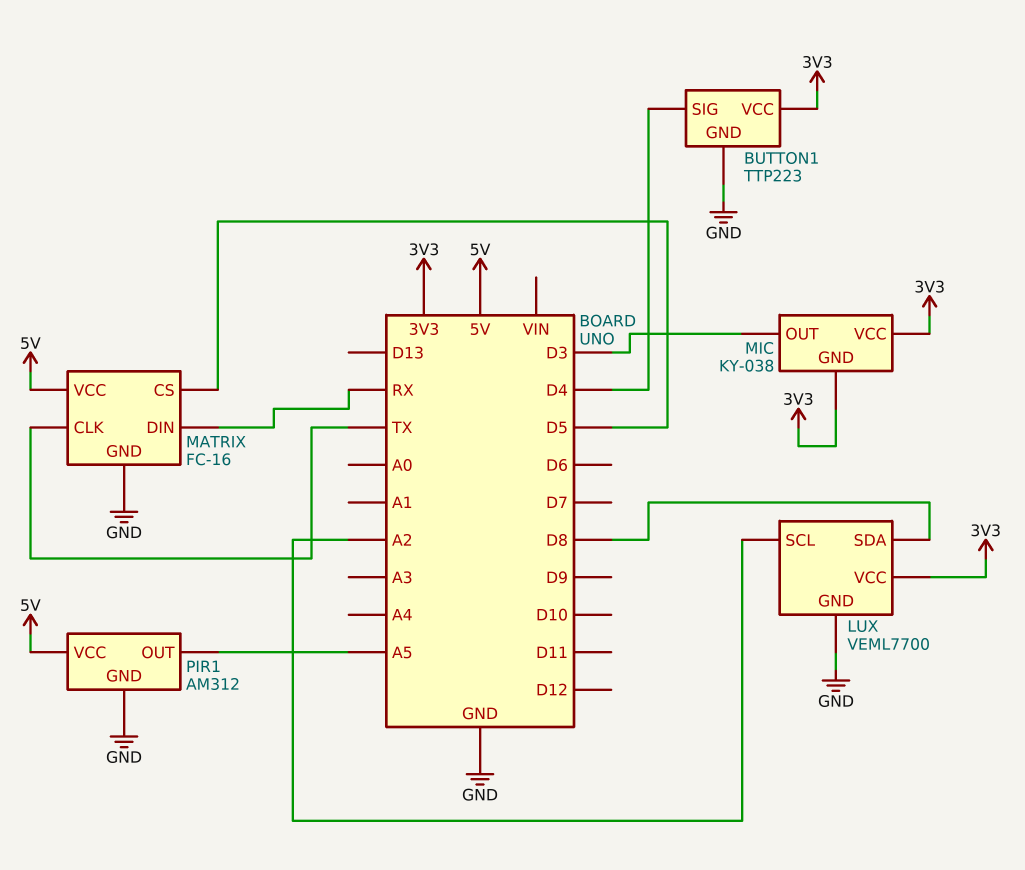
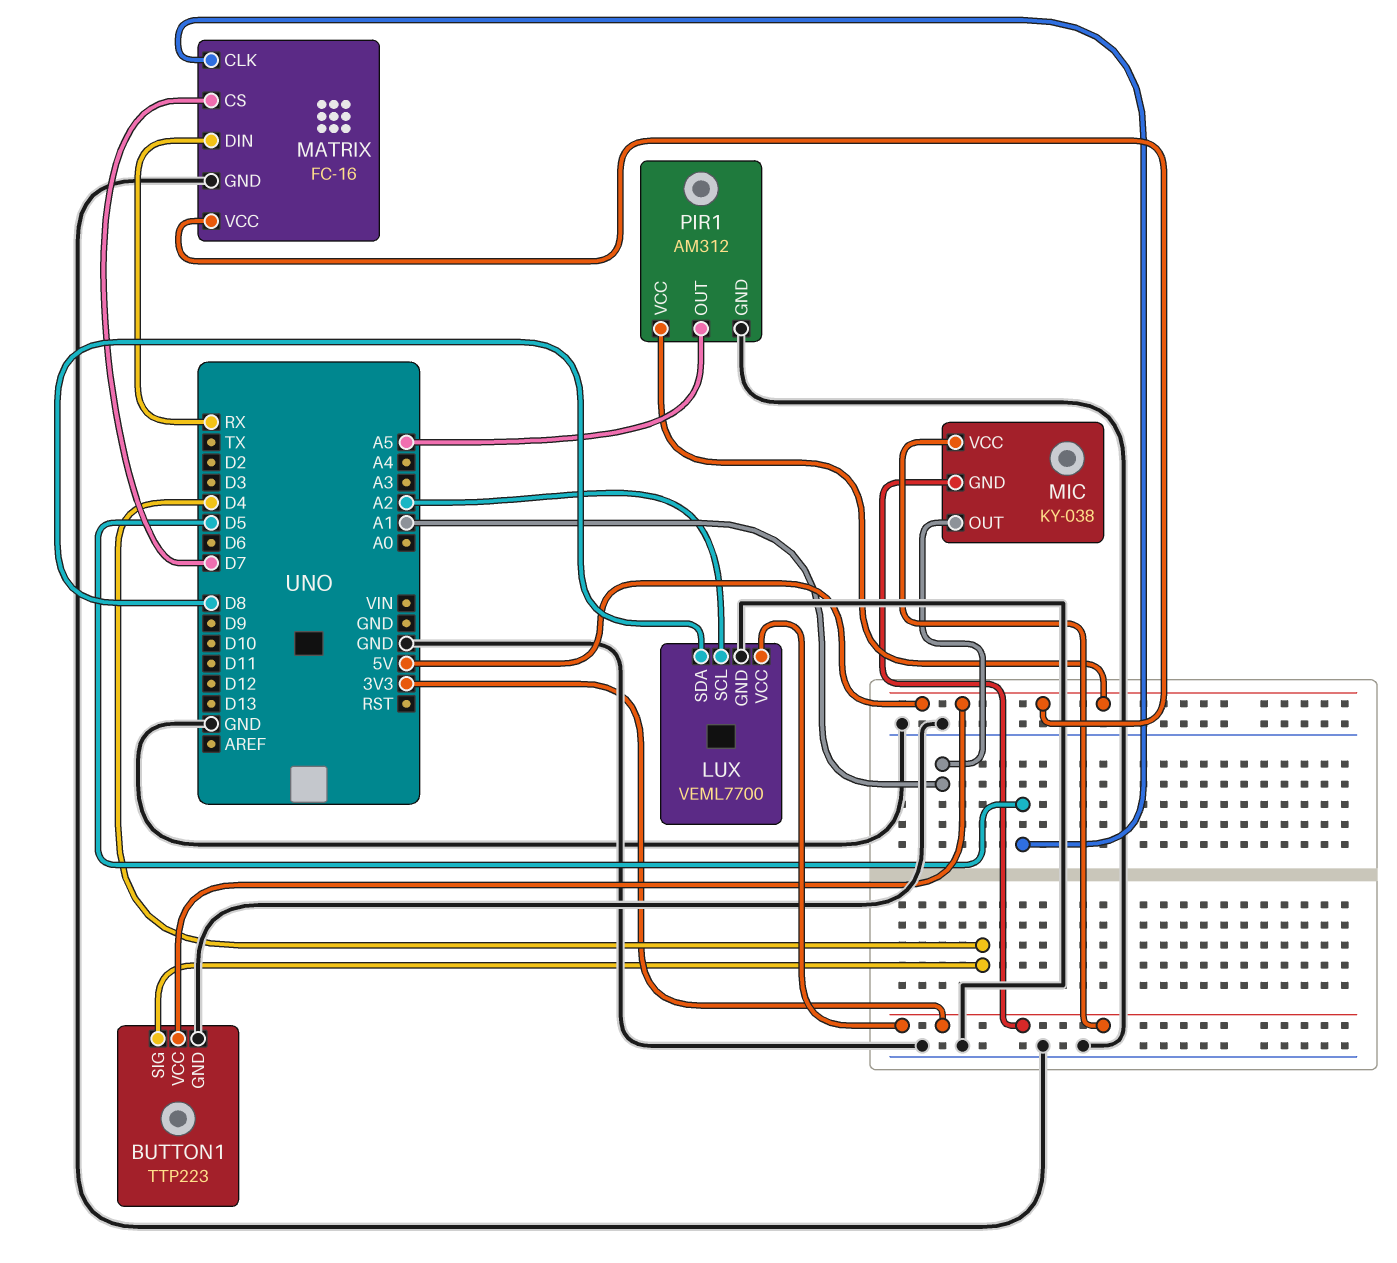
BUTTON1 pin VCC: 3V3 -> 5V
MATRIX pin CLK: TX -> D5
MATRIX pin CS: D5 -> D7
MIC pin OUT: D3 -> A1

